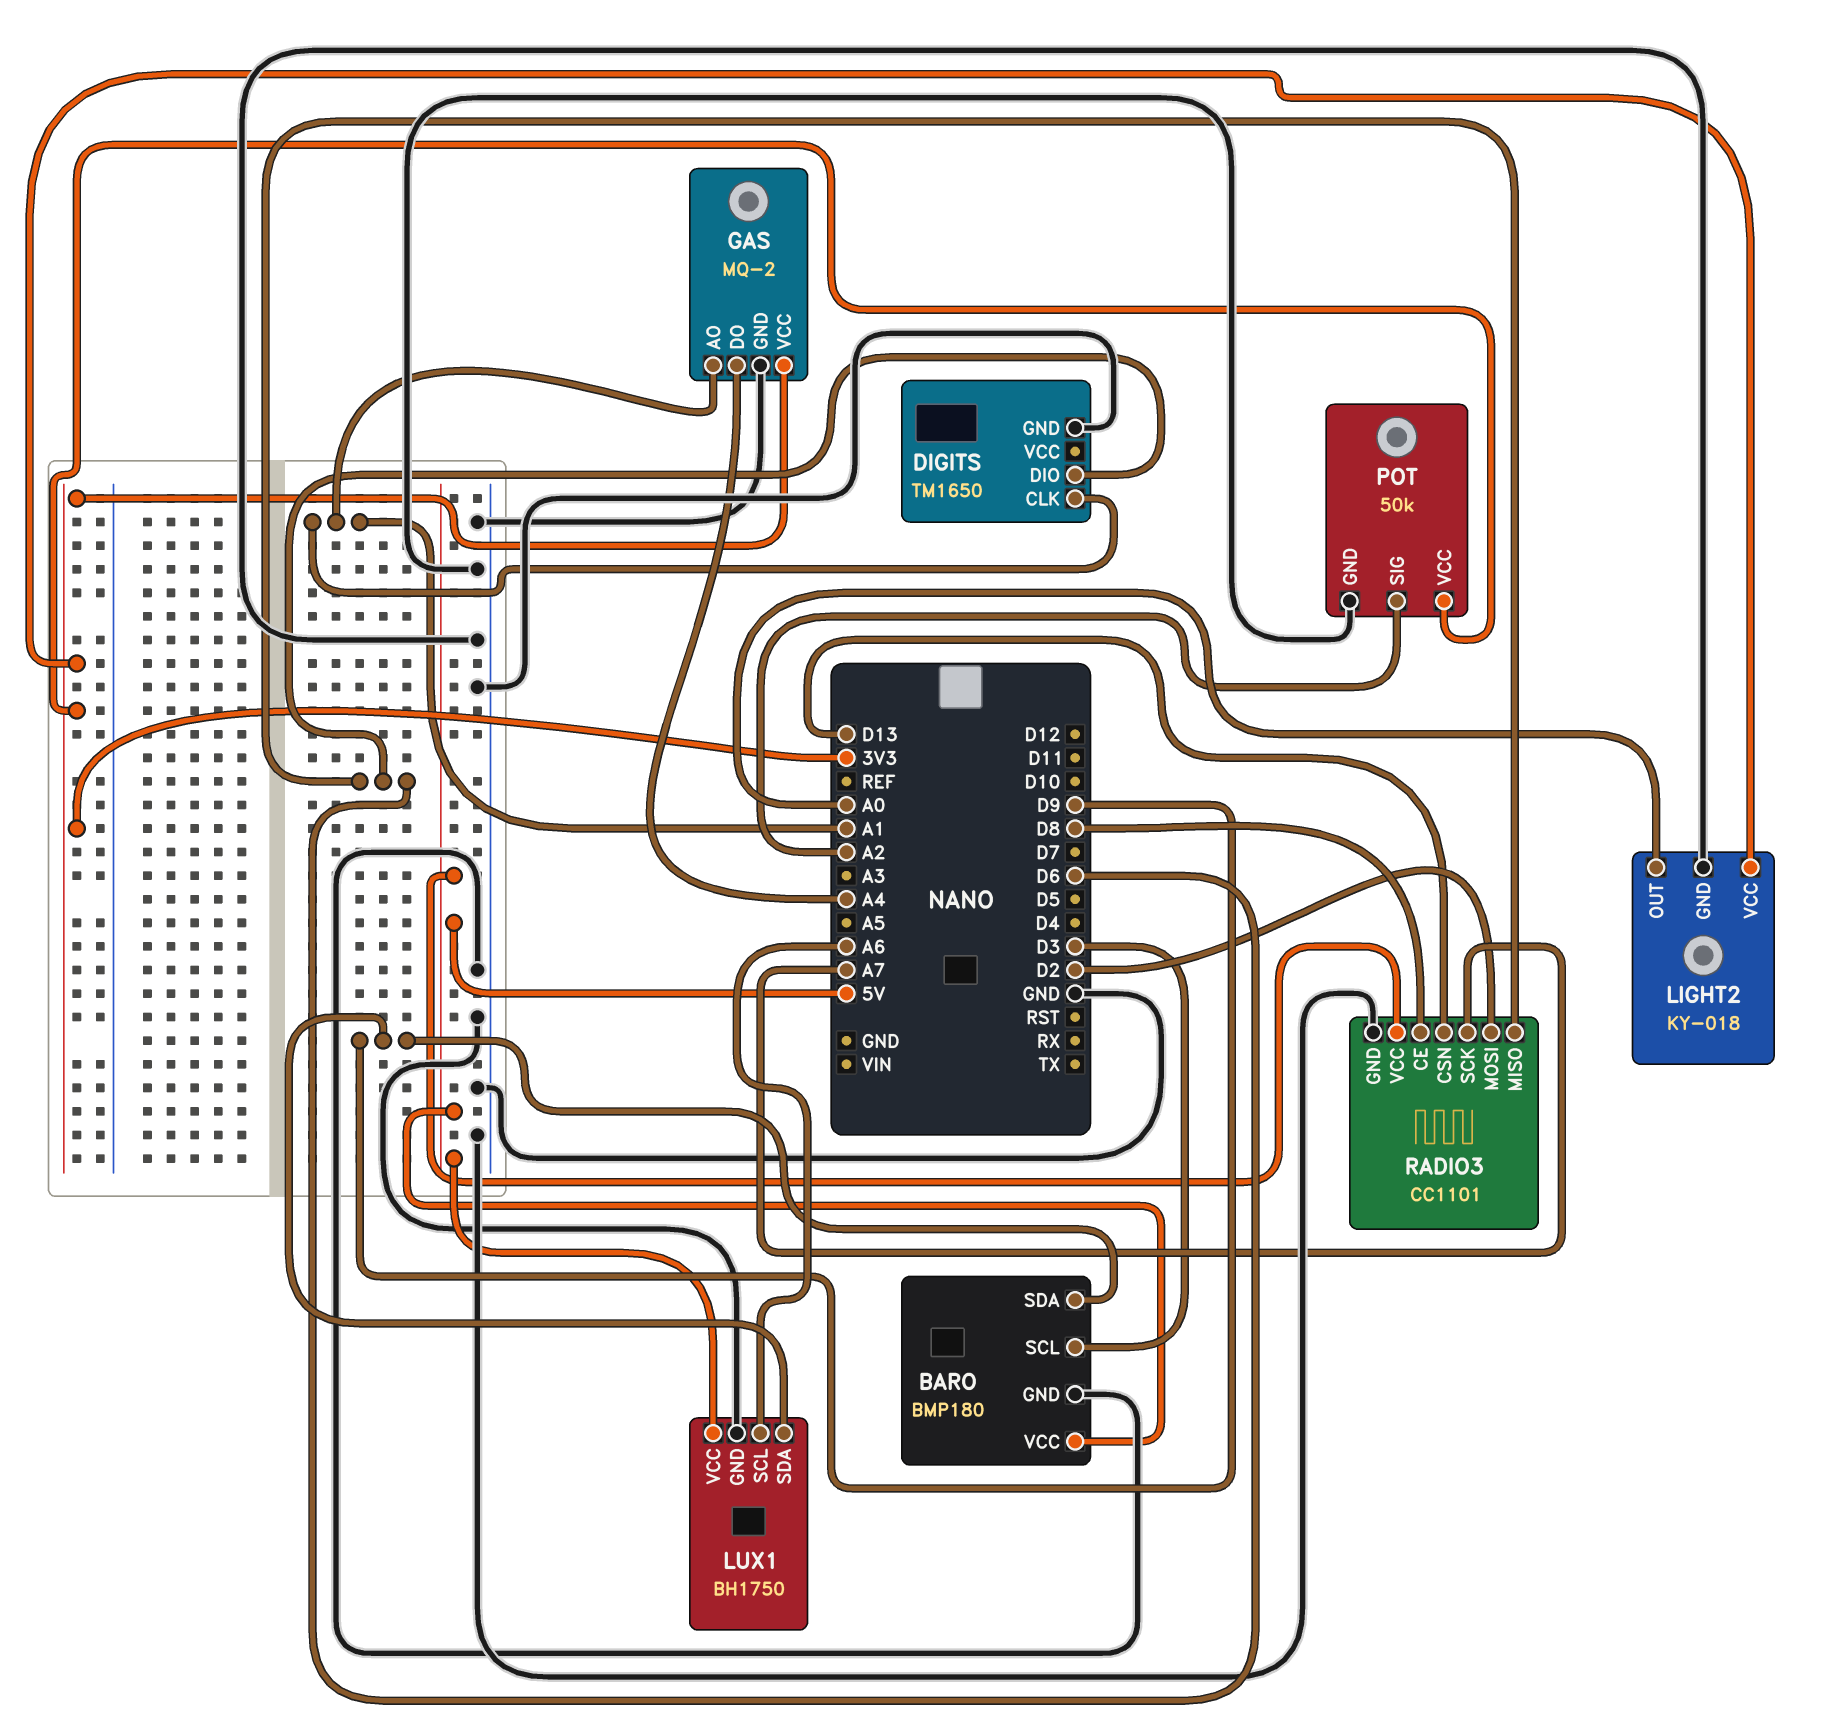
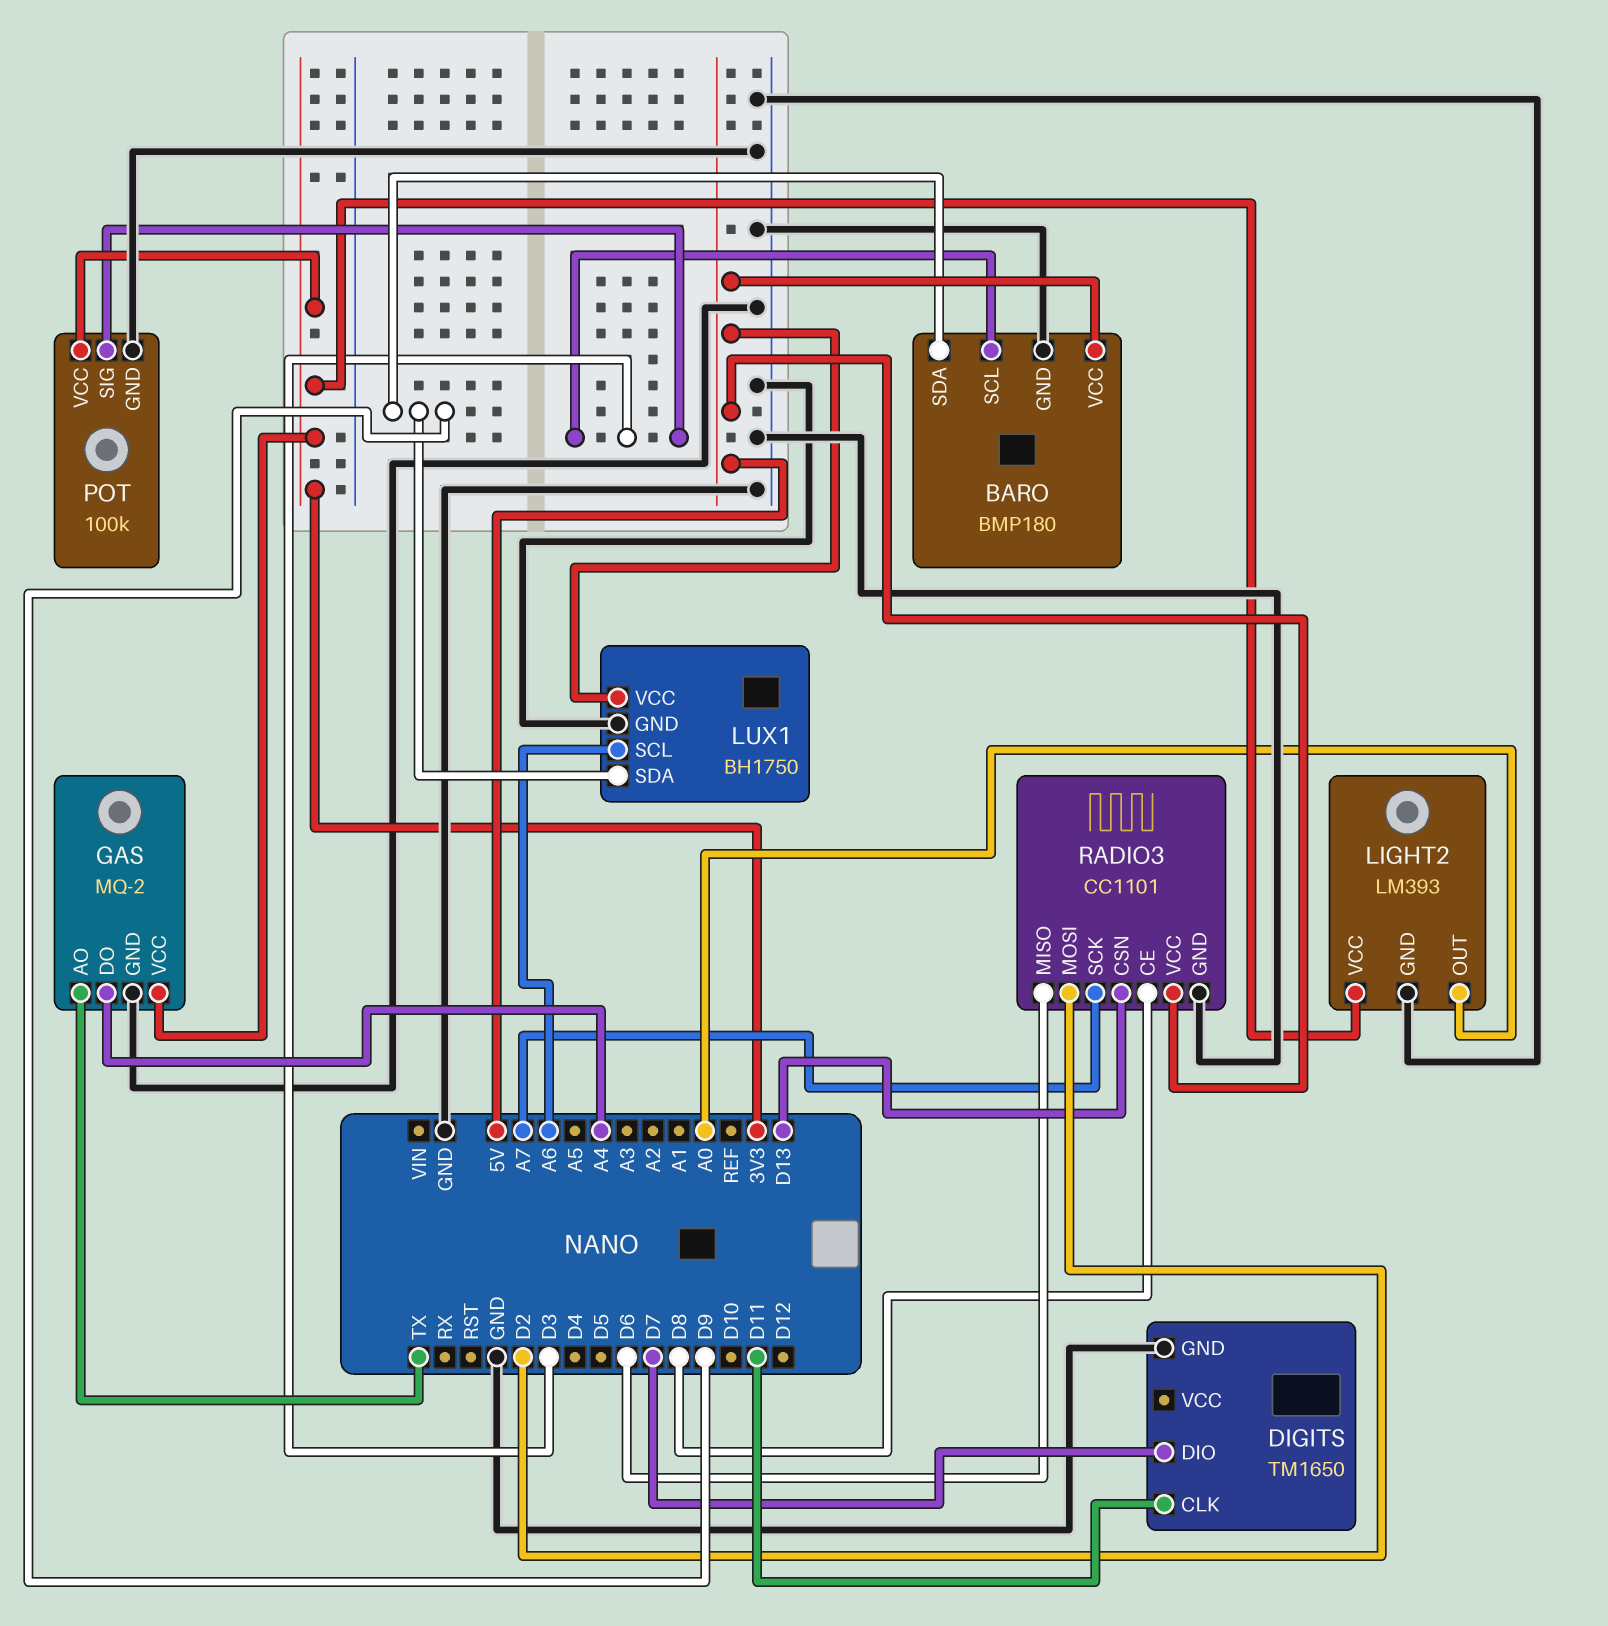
DIGITS pin CLK: A1 -> D11
DIGITS pin DIO: D6 -> D7
GAS pin AO: A1 -> TX
LIGHT2: KY-018 -> LM393
POT: 50k -> 100k
POT pin SIG: A2 -> D3

